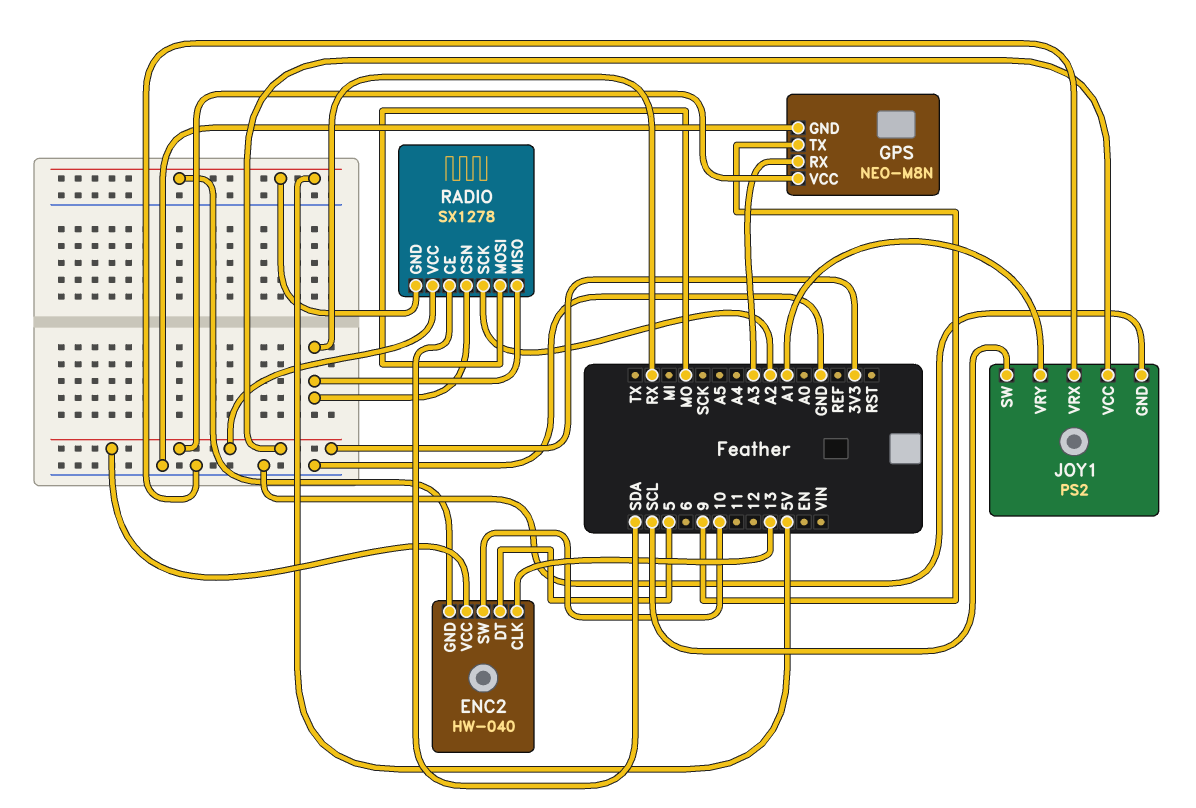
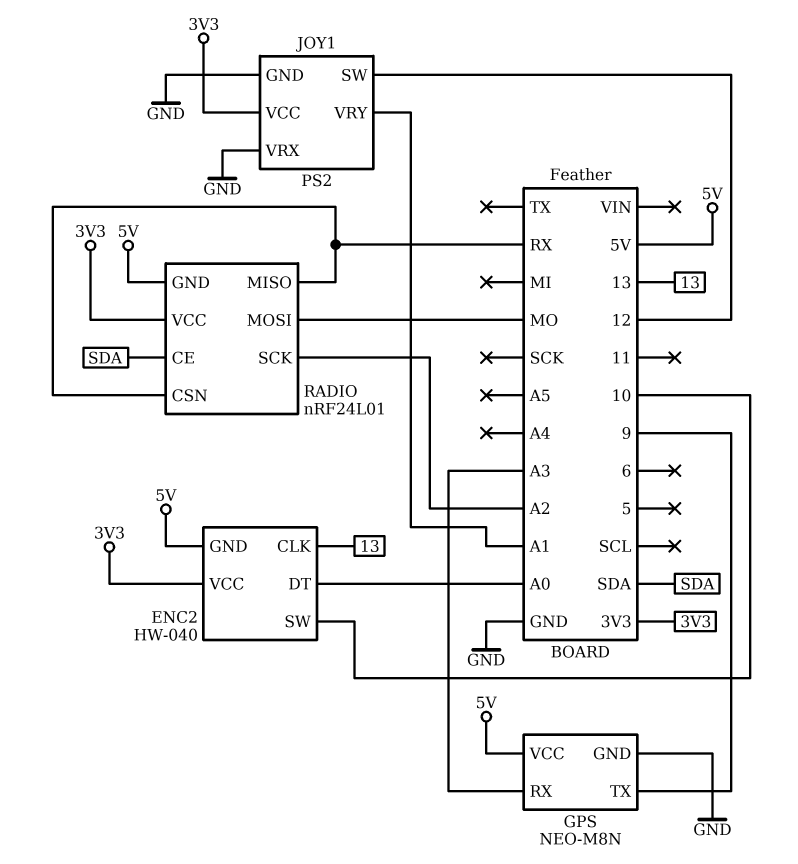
ENC2 pin DT: 5 -> A0
GPS pin VCC: 3V3 -> 5V
JOY1 pin SW: SCL -> 12
RADIO: SX1278 -> nRF24L01

